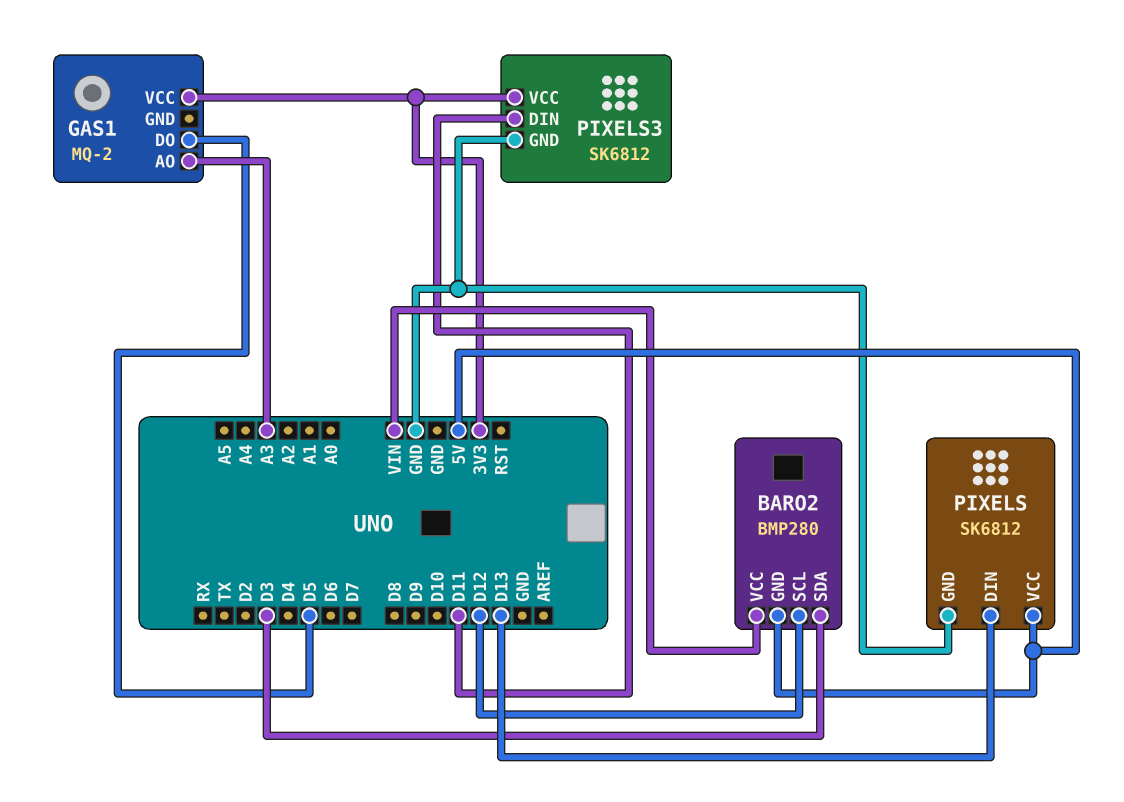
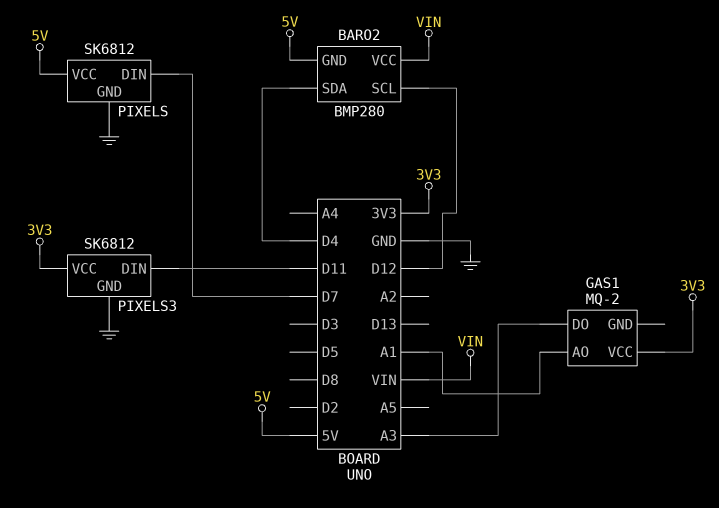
BARO2 pin SDA: D3 -> D4
GAS1 pin AO: A3 -> A1
GAS1 pin DO: D5 -> A3
PIXELS pin DIN: D13 -> D7

